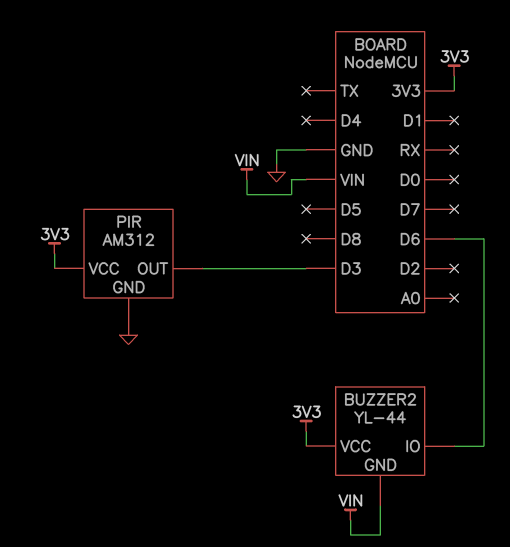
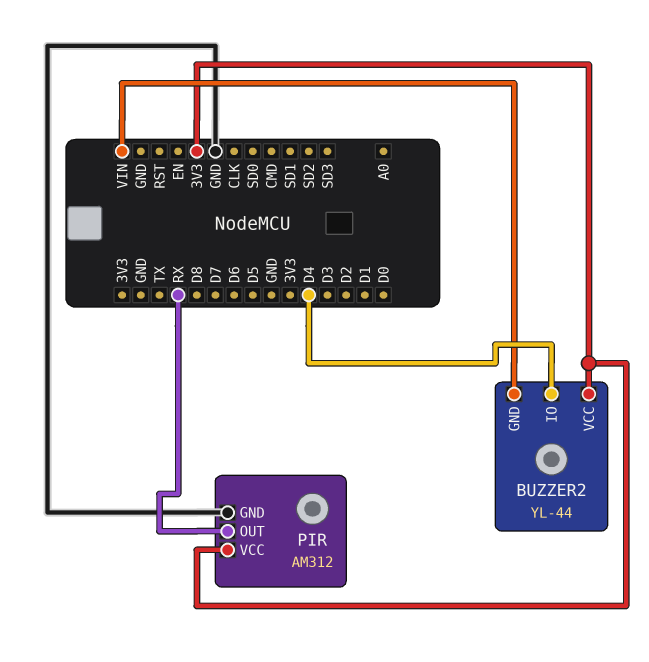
BUZZER2 pin IO: D6 -> D4
PIR pin OUT: D3 -> RX

